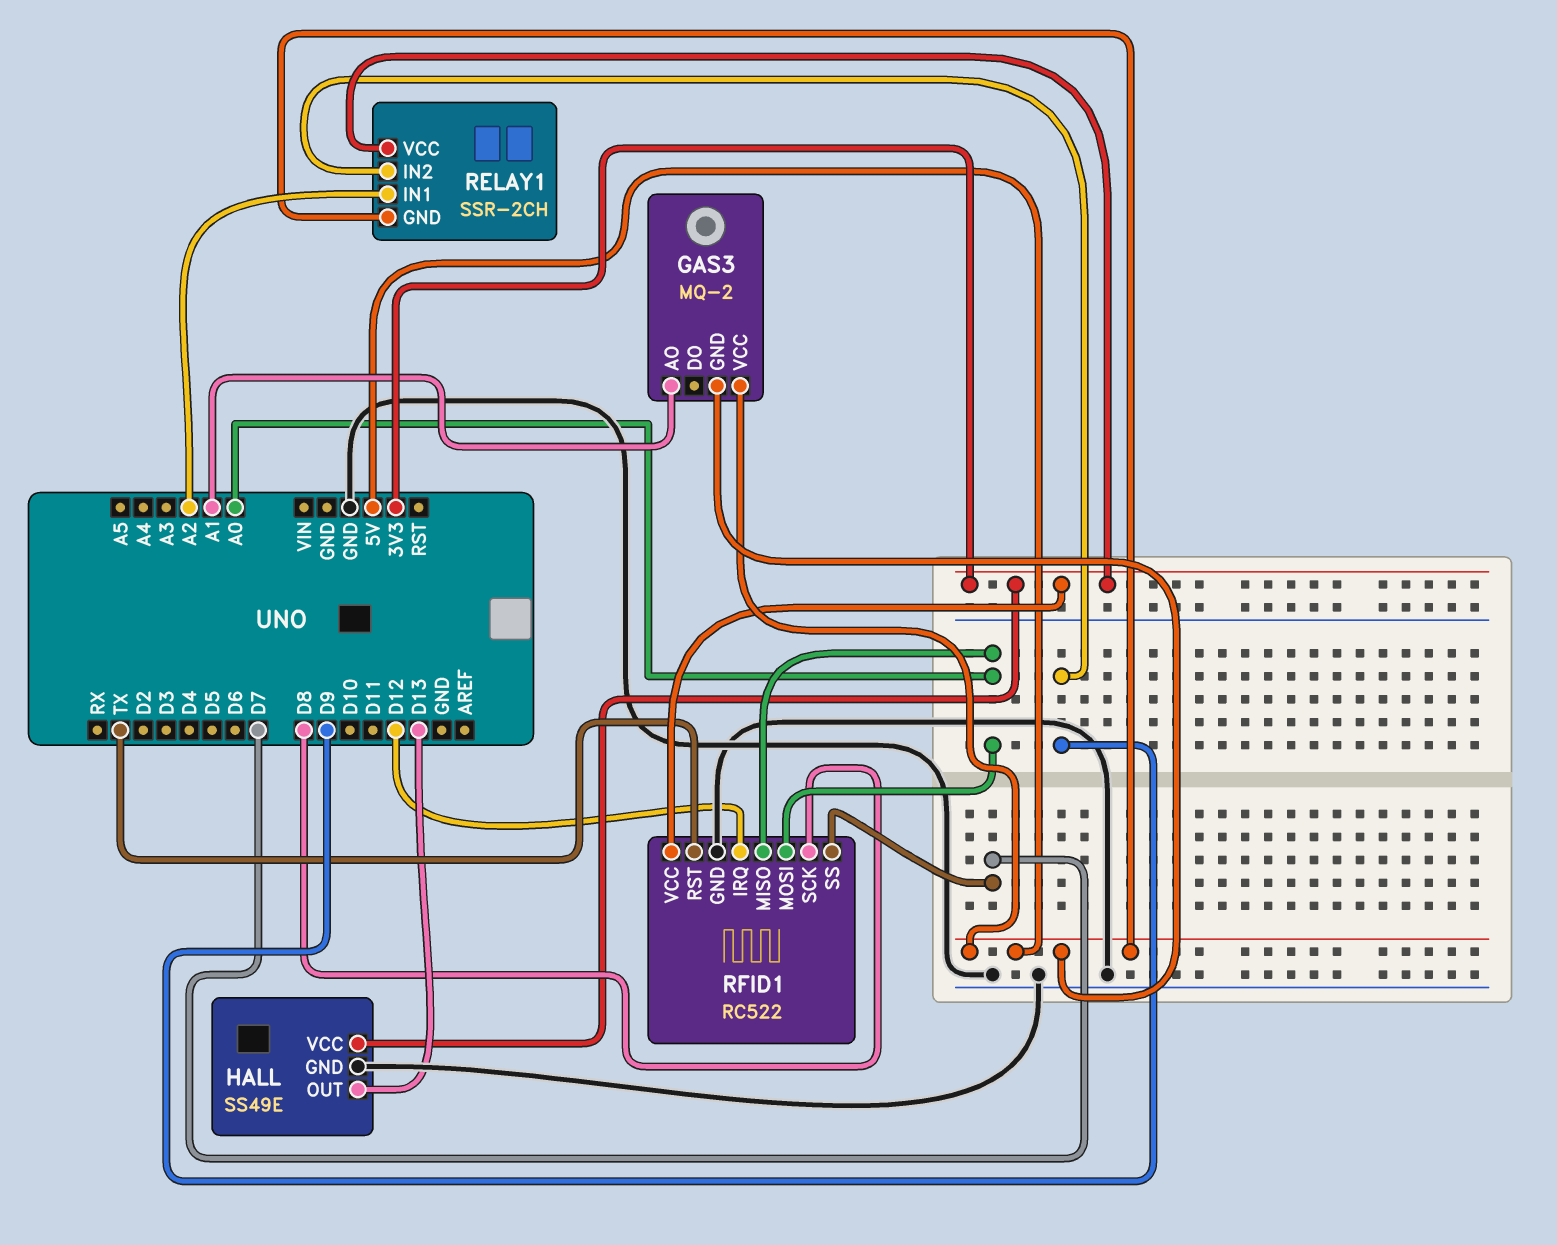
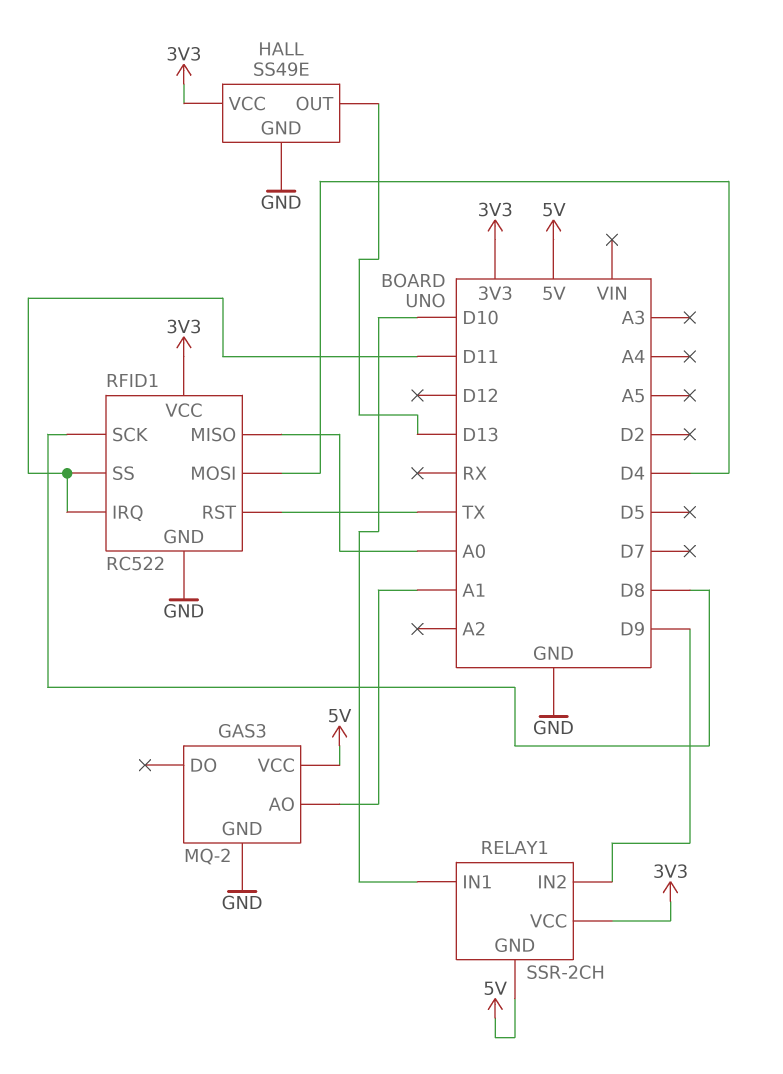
GAS3 pin GND: 5V -> GND
RELAY1 pin IN1: A2 -> D10
RFID1 pin IRQ: D12 -> D11
RFID1 pin MOSI: A0 -> D4
RFID1 pin SS: D7 -> D11

